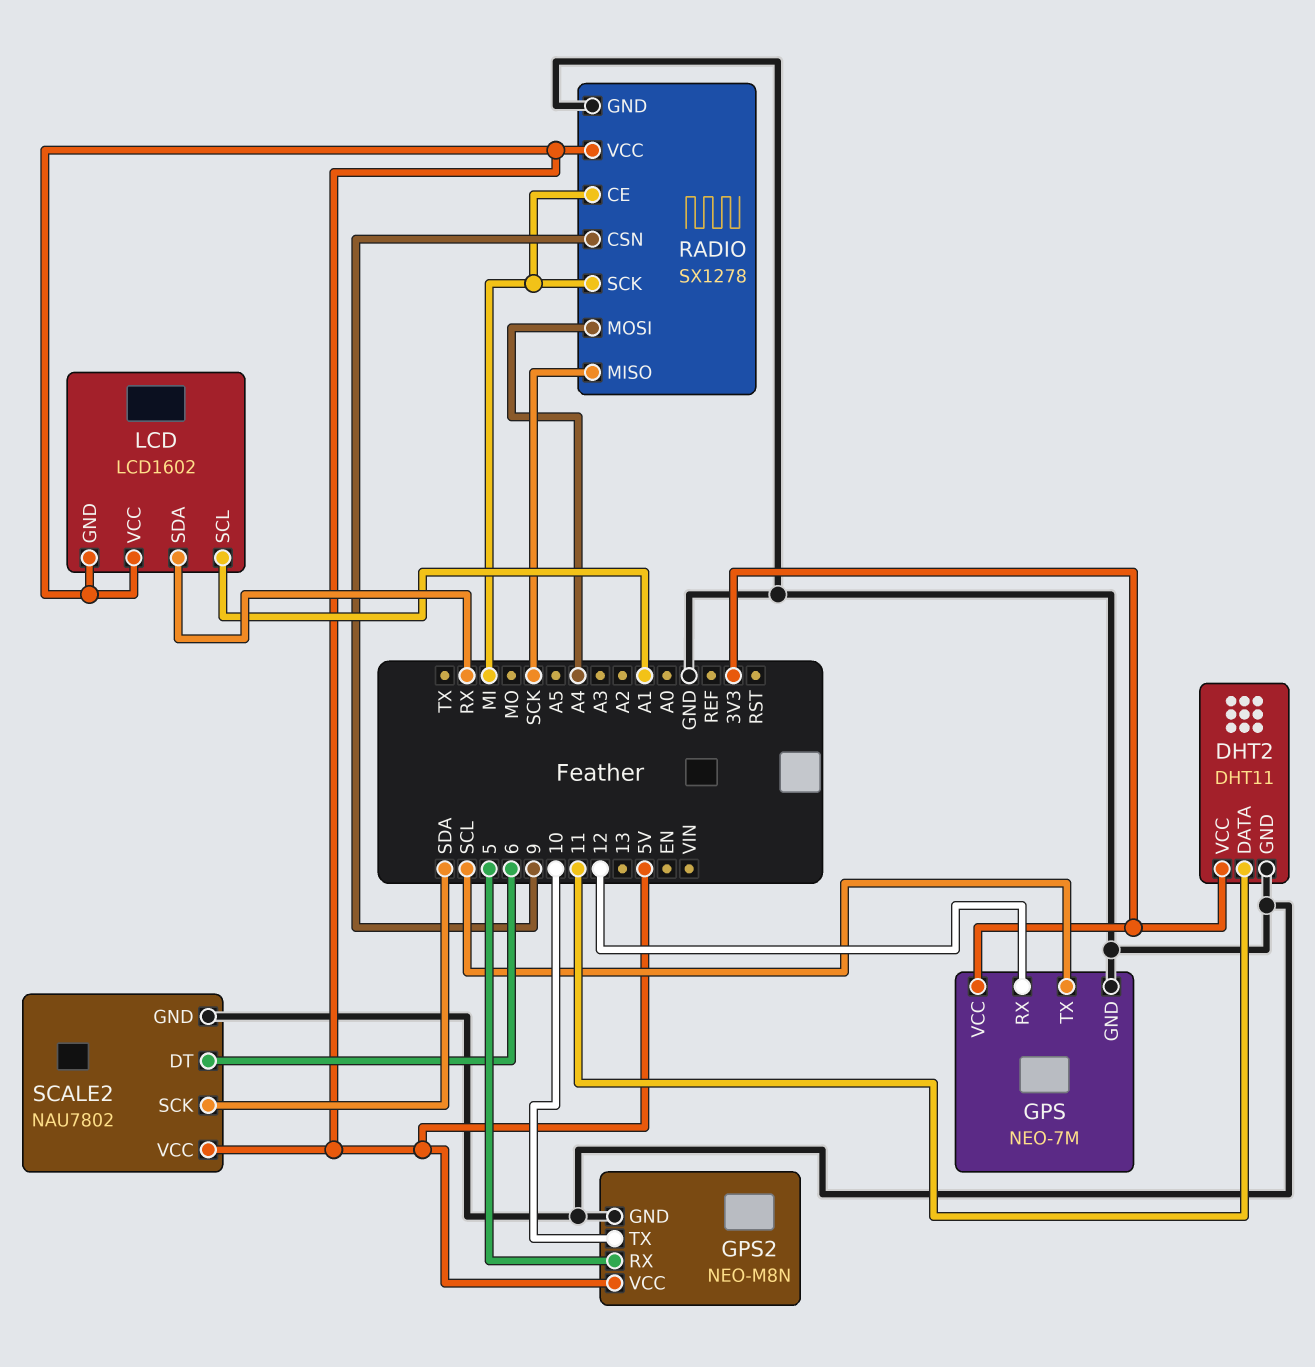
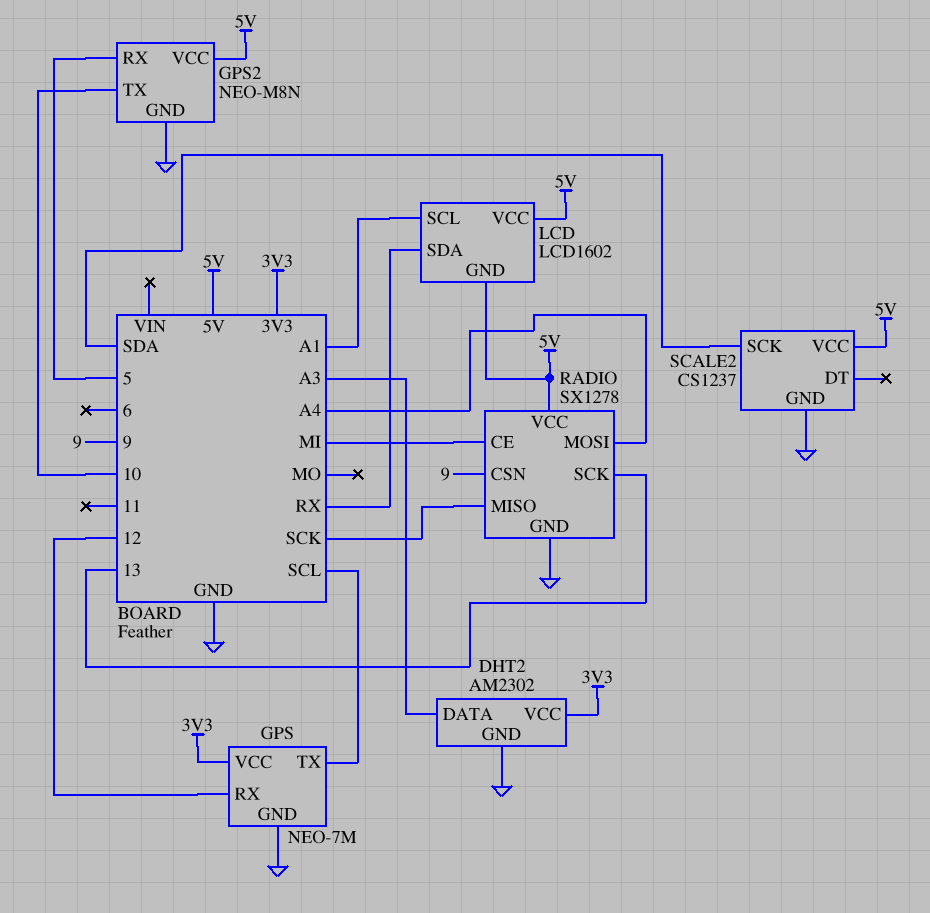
DHT2: DHT11 -> AM2302
DHT2 pin DATA: 11 -> A3
RADIO pin SCK: MI -> 13
SCALE2: NAU7802 -> CS1237
SCALE2 pin DT: 6 -> none

